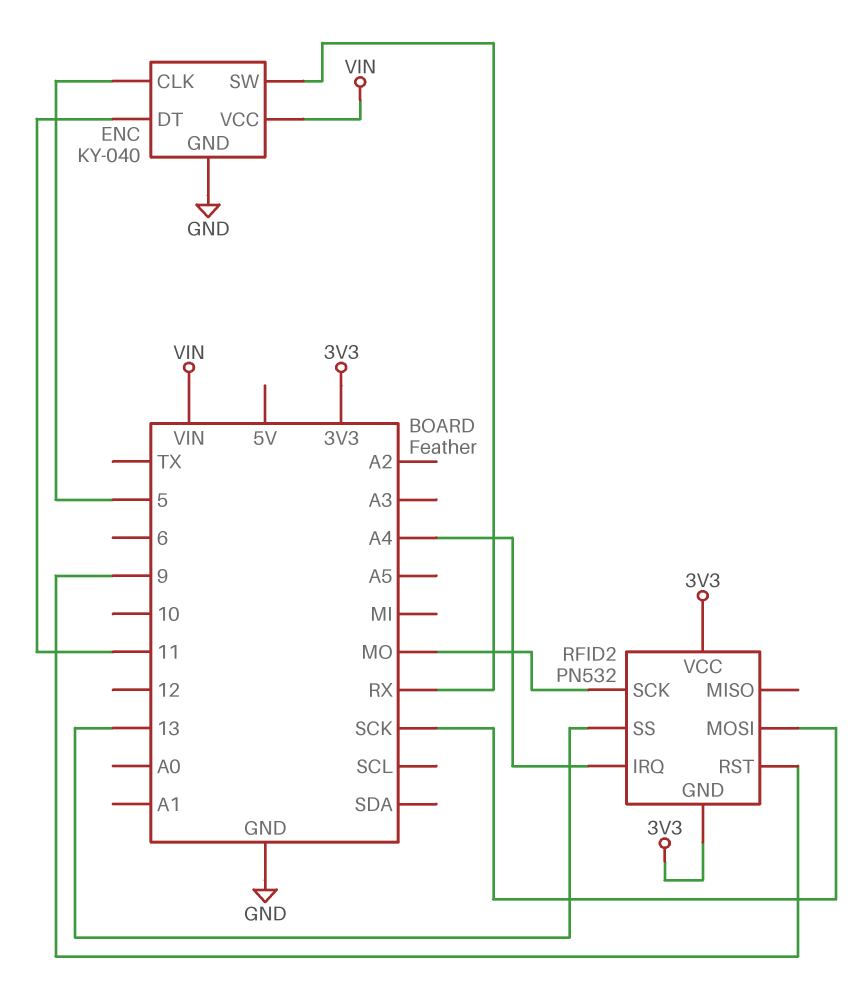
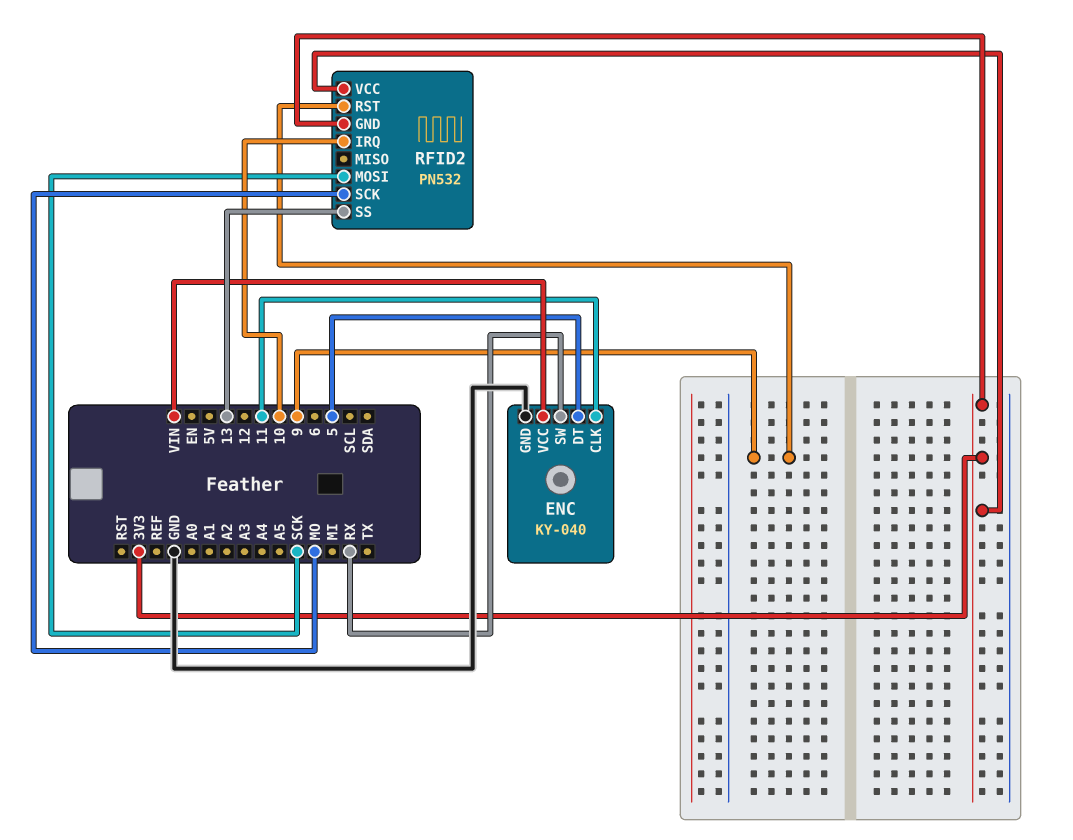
ENC pin CLK: 5 -> 11
ENC pin DT: 11 -> 5
RFID2 pin IRQ: A4 -> 10

